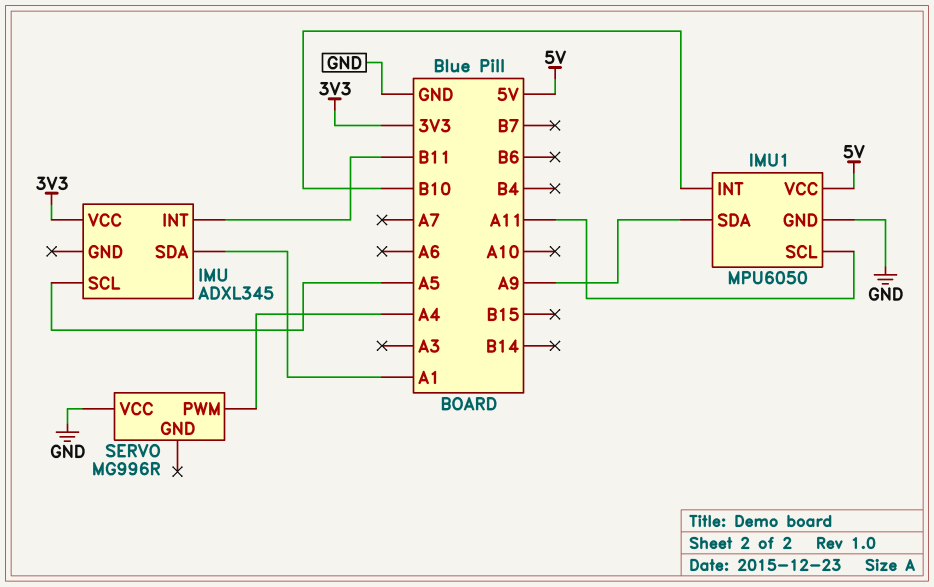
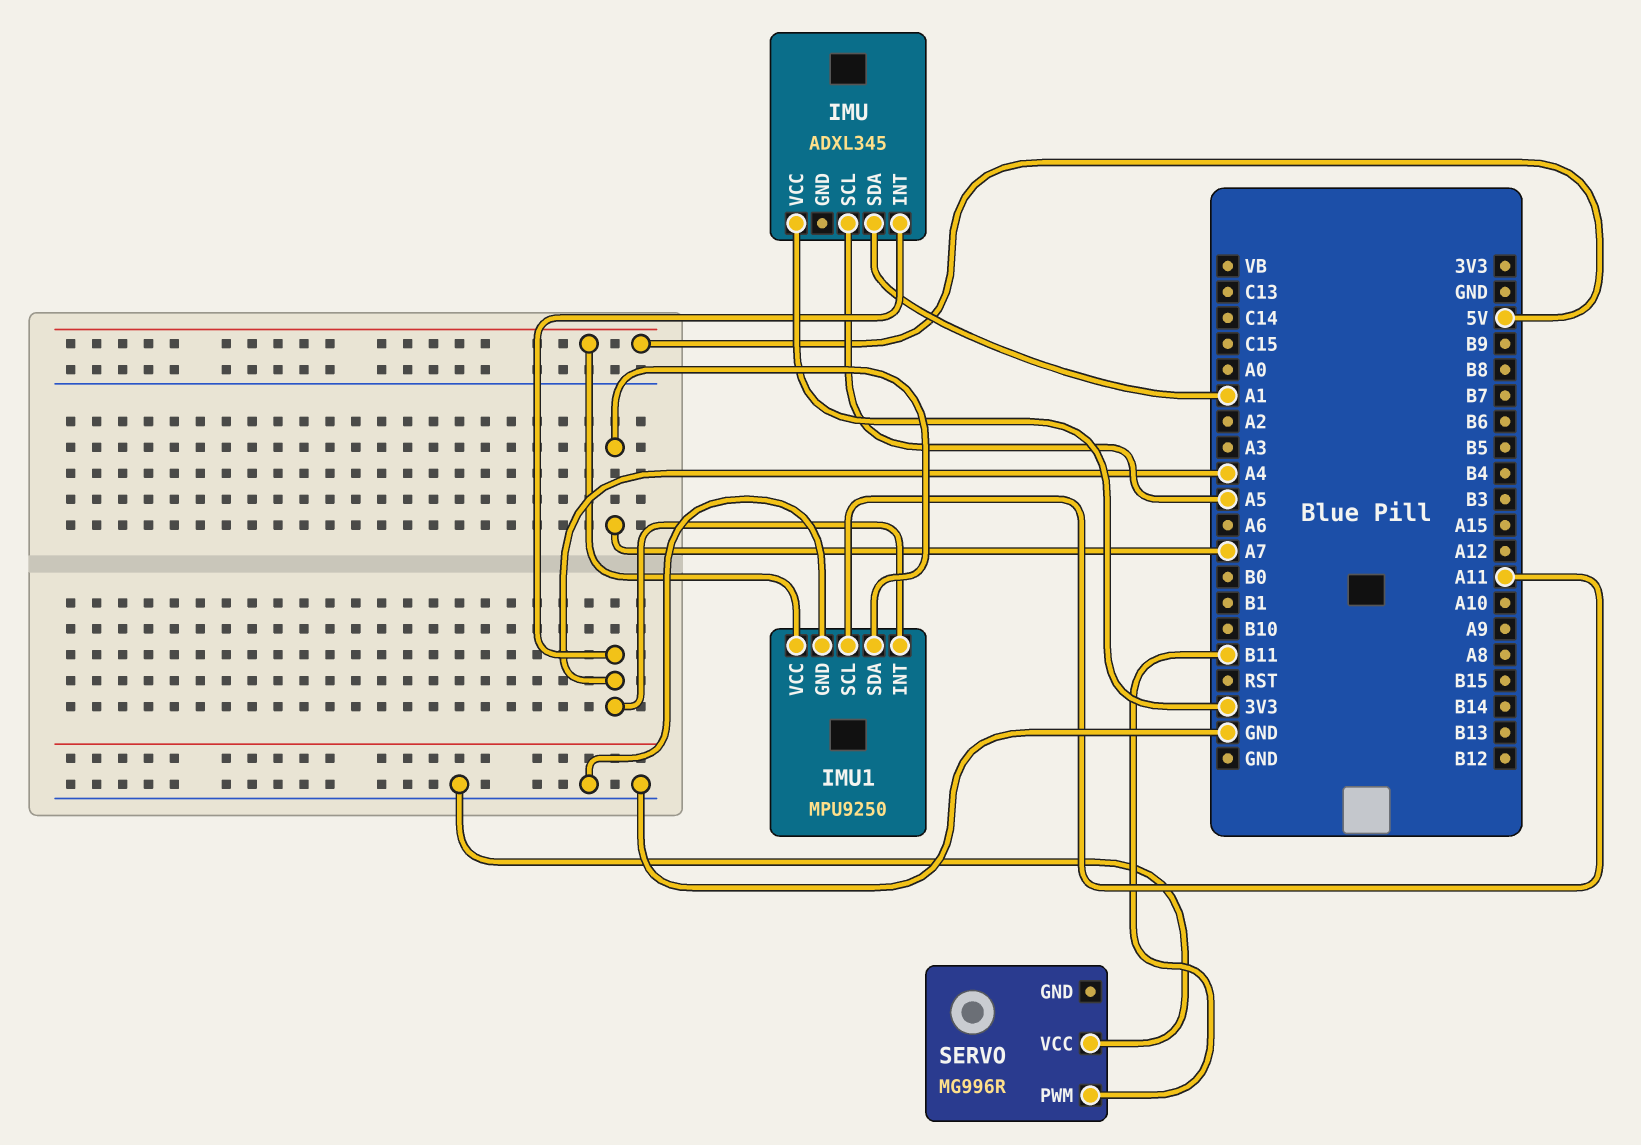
IMU pin INT: B11 -> A4
IMU1: MPU6050 -> MPU9250
IMU1 pin INT: B10 -> A4
IMU1 pin SDA: A9 -> A7
SERVO pin PWM: A4 -> B11

